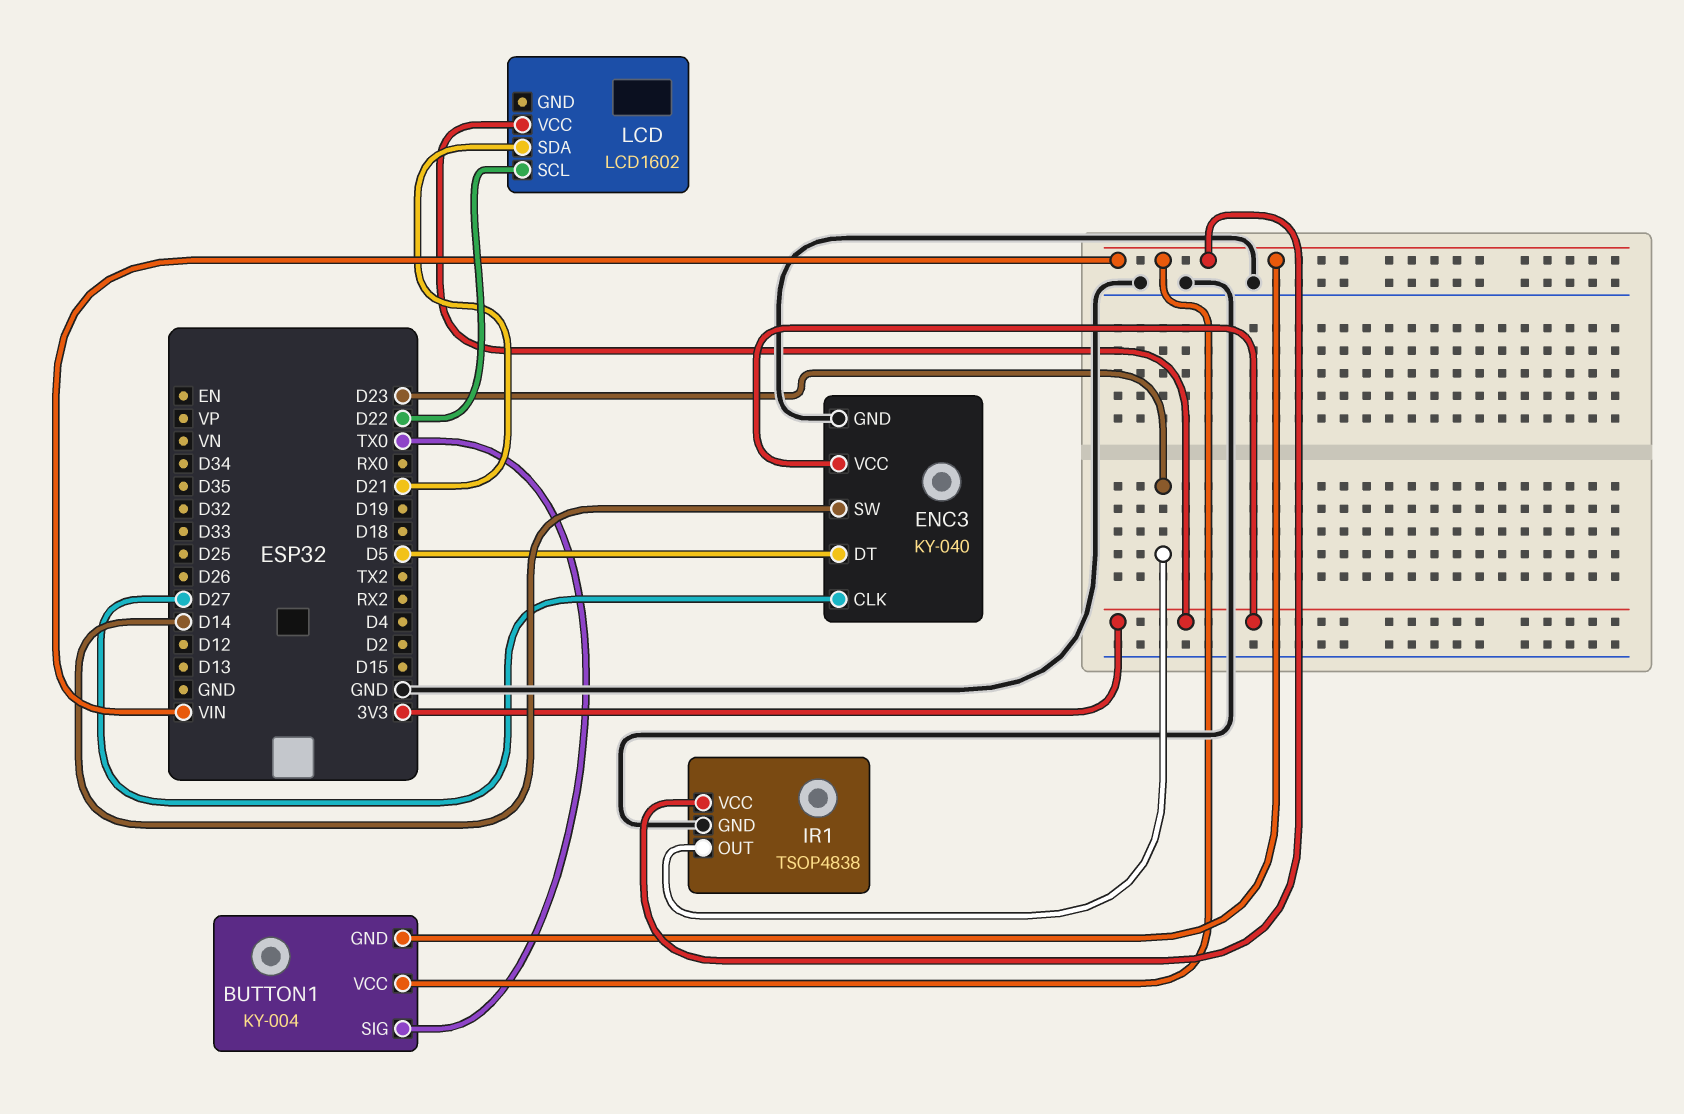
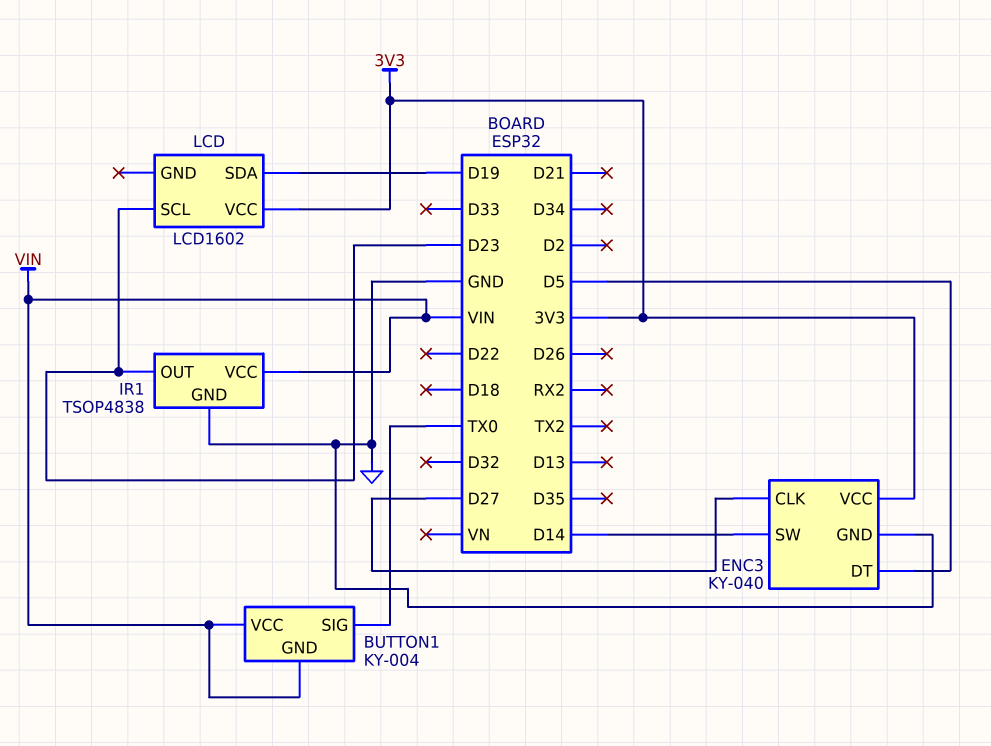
LCD pin SCL: D22 -> D23
LCD pin SDA: D21 -> D19

